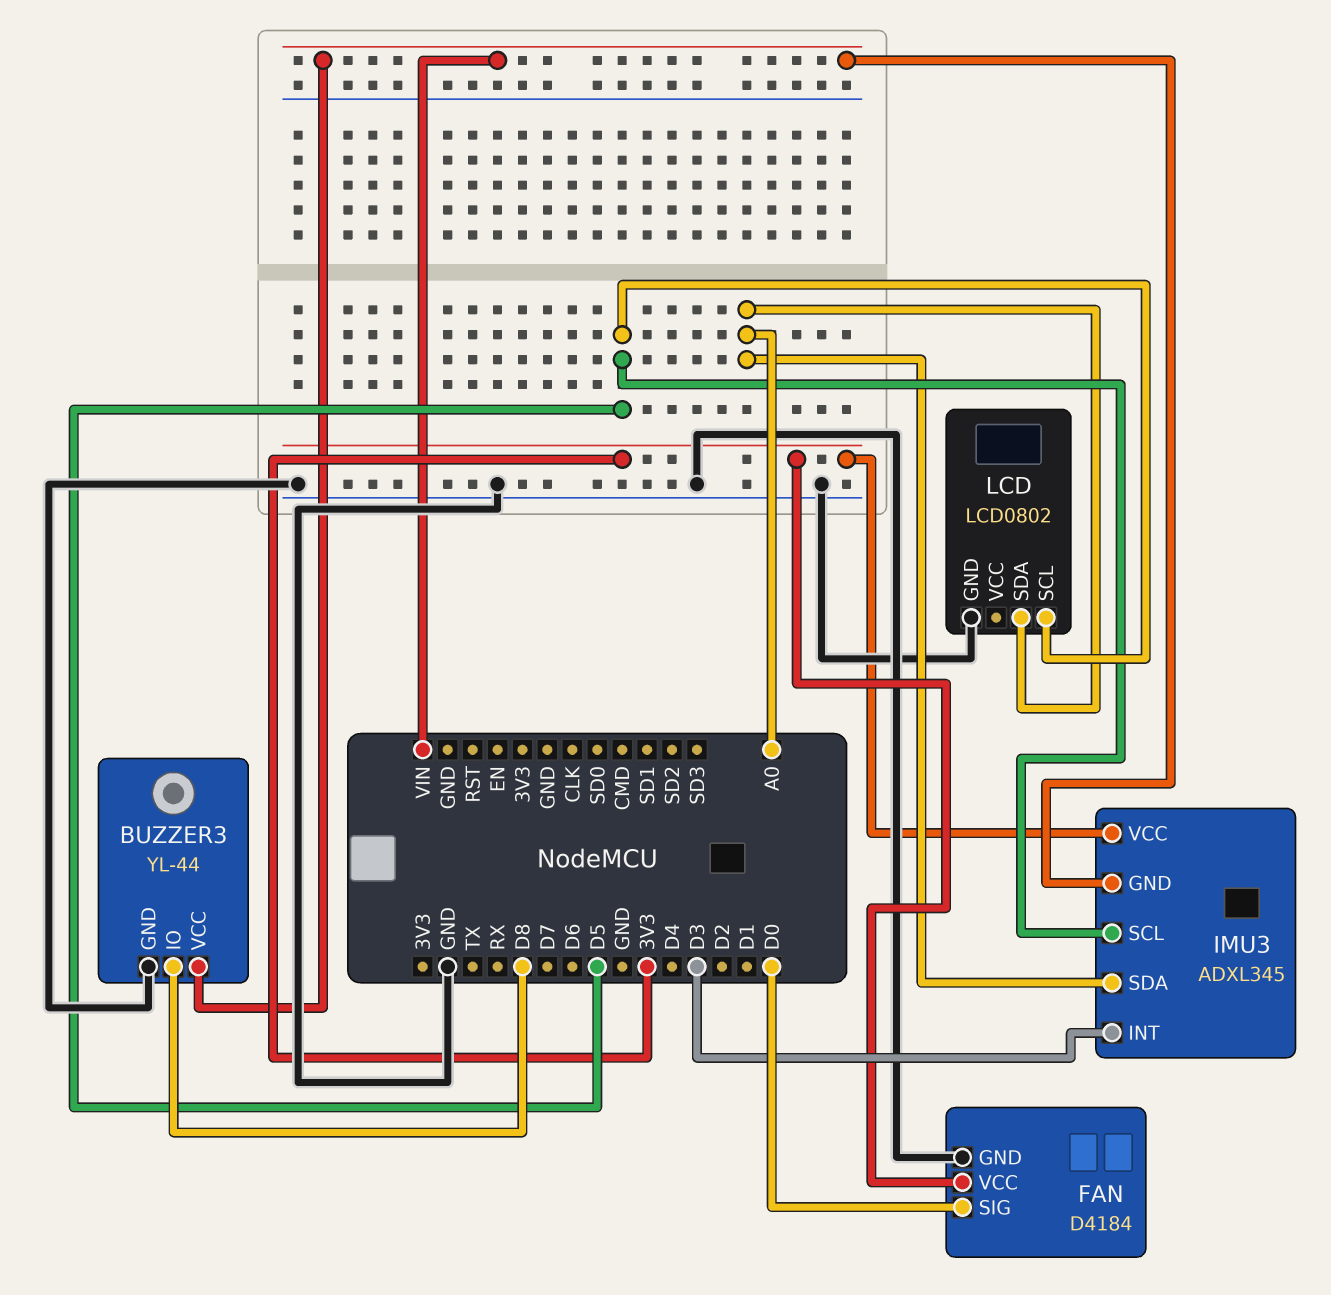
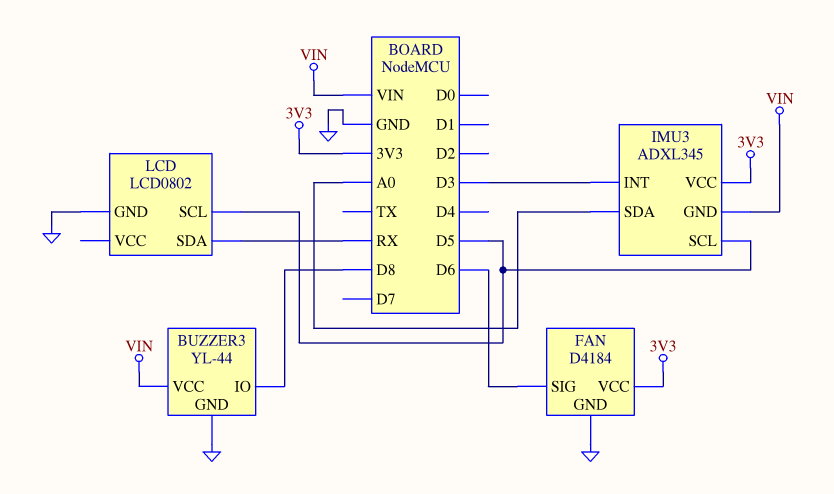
FAN pin SIG: D0 -> D6
LCD pin SDA: A0 -> RX

